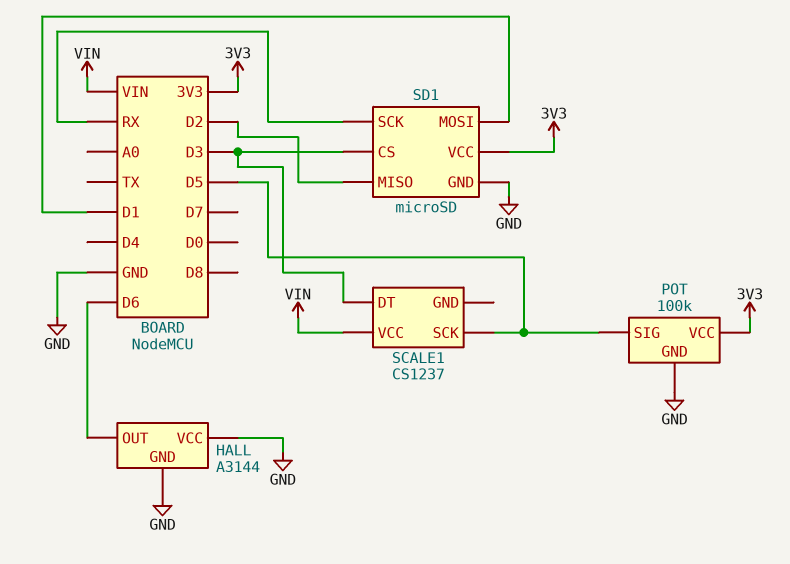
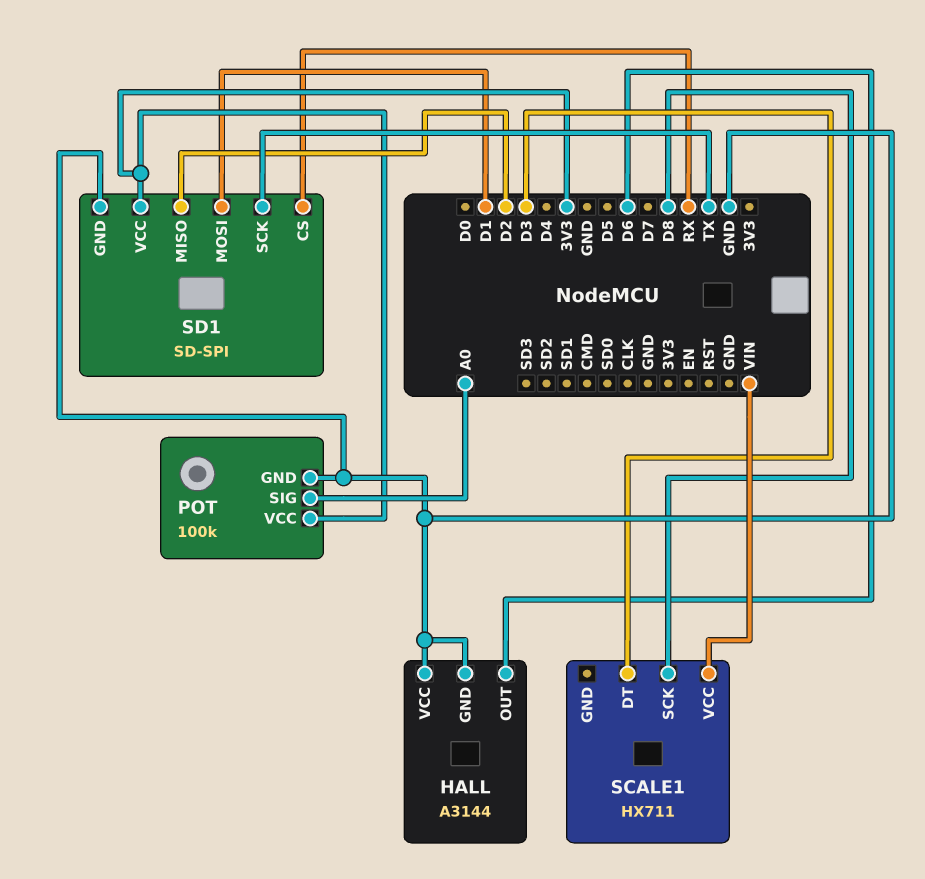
POT pin SIG: D5 -> A0
SCALE1: CS1237 -> HX711
SCALE1 pin SCK: D5 -> D8
SD1: microSD -> SD-SPI
SD1 pin CS: D3 -> RX
SD1 pin SCK: RX -> TX

